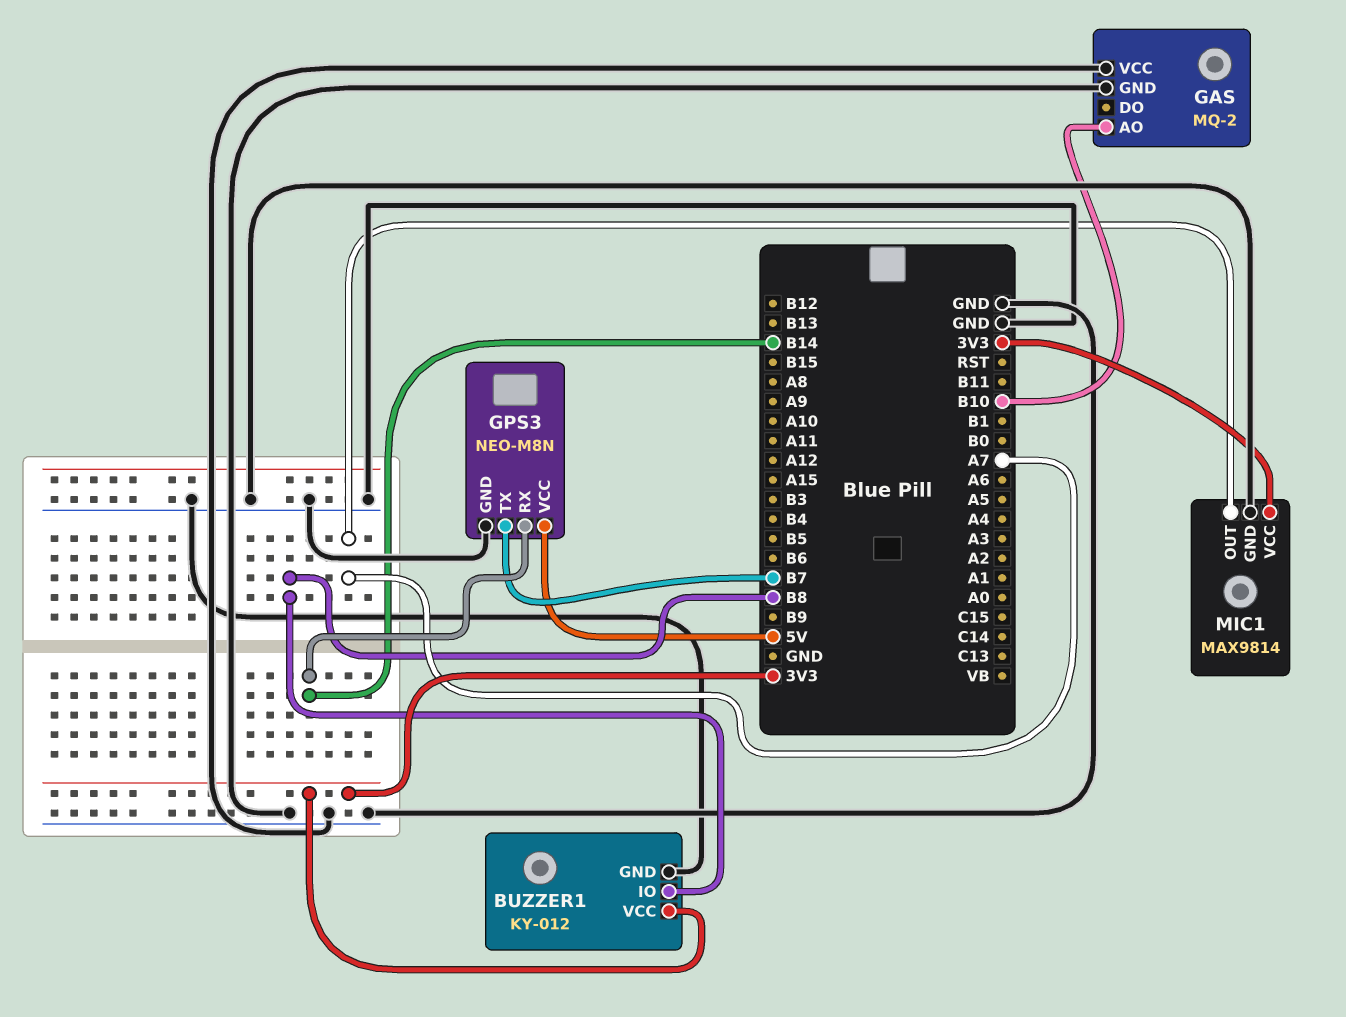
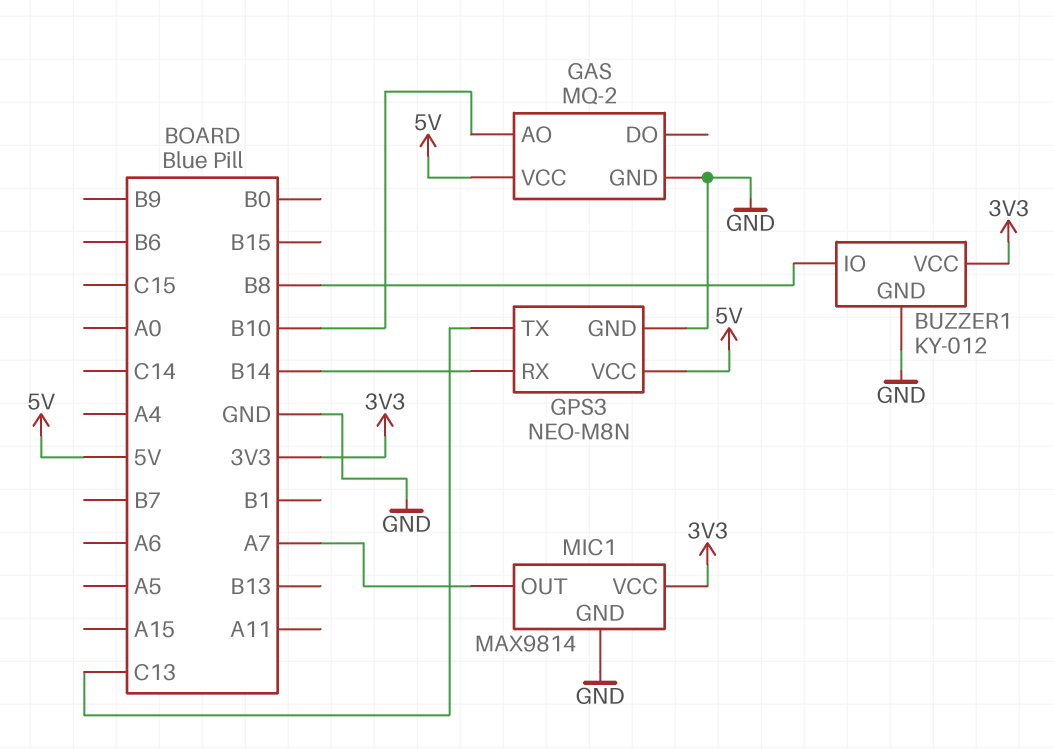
GAS pin VCC: GND -> 5V
GPS3 pin TX: B7 -> C13

